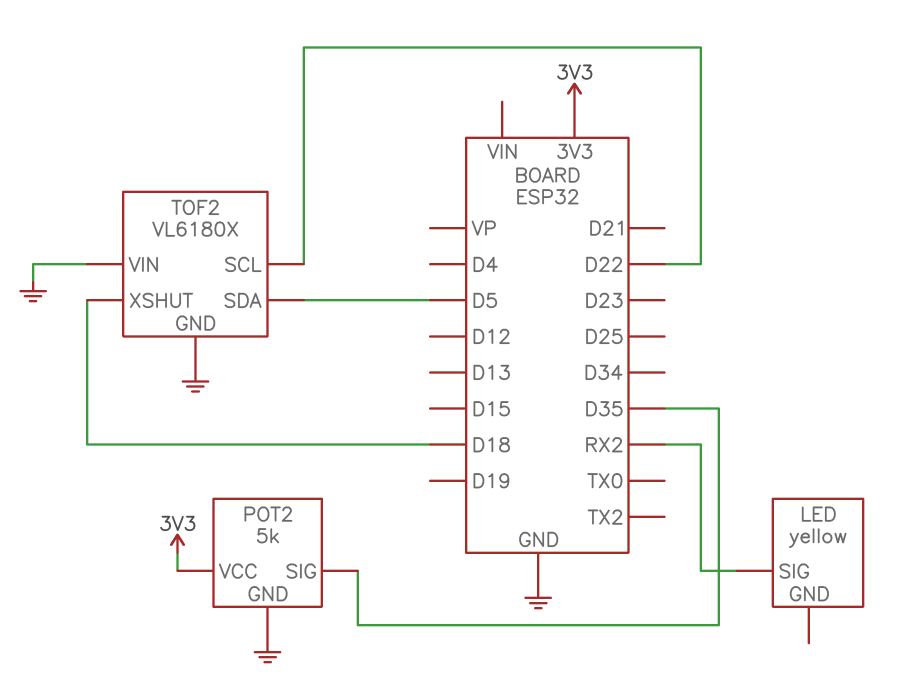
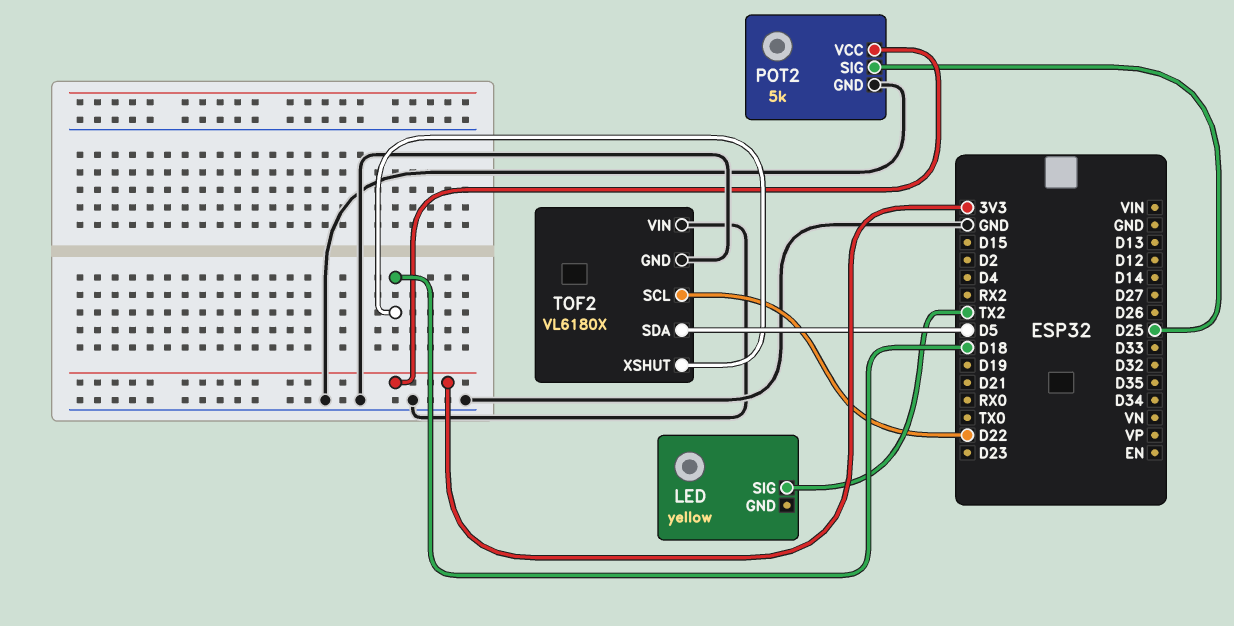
LED pin SIG: RX2 -> TX2
POT2 pin SIG: D35 -> D25

